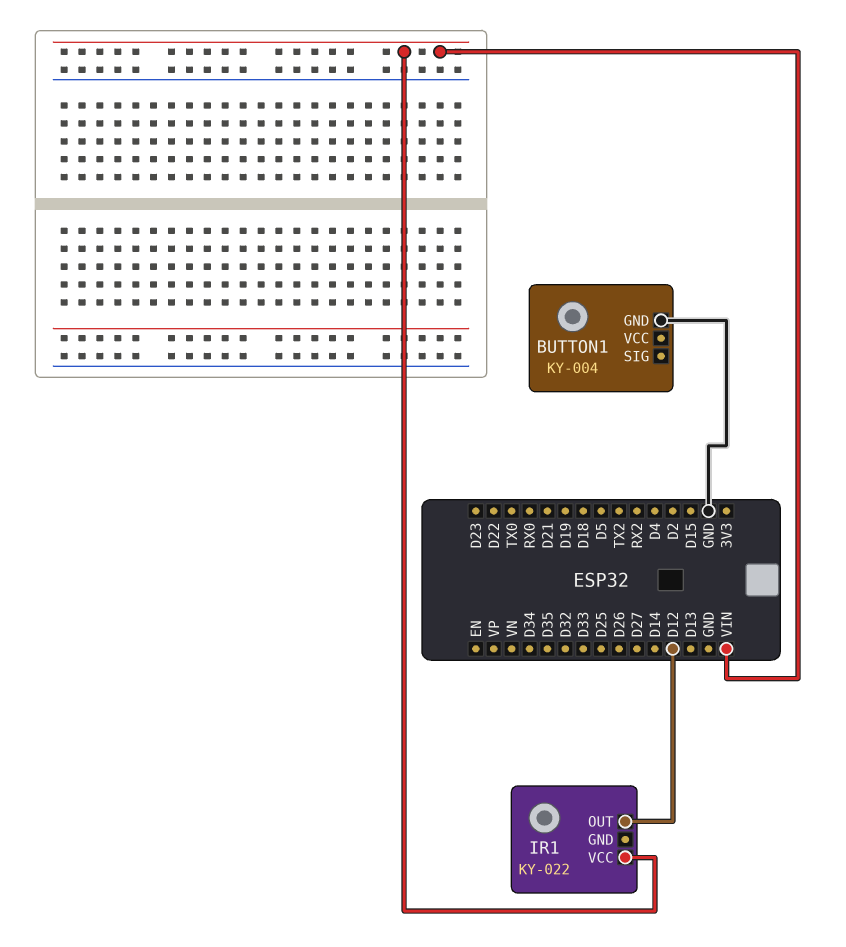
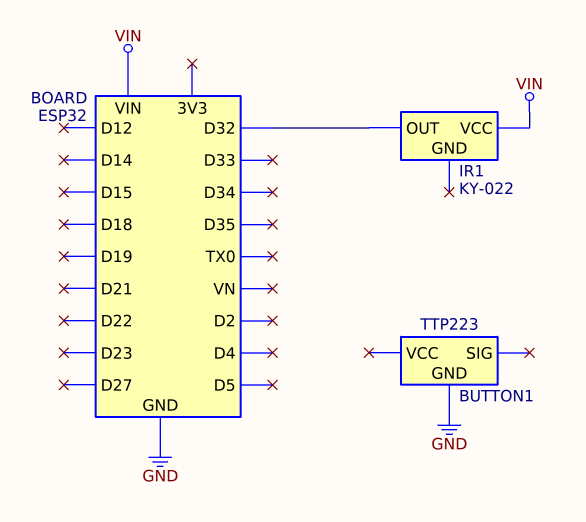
BUTTON1: KY-004 -> TTP223
IR1 pin OUT: D12 -> D32

